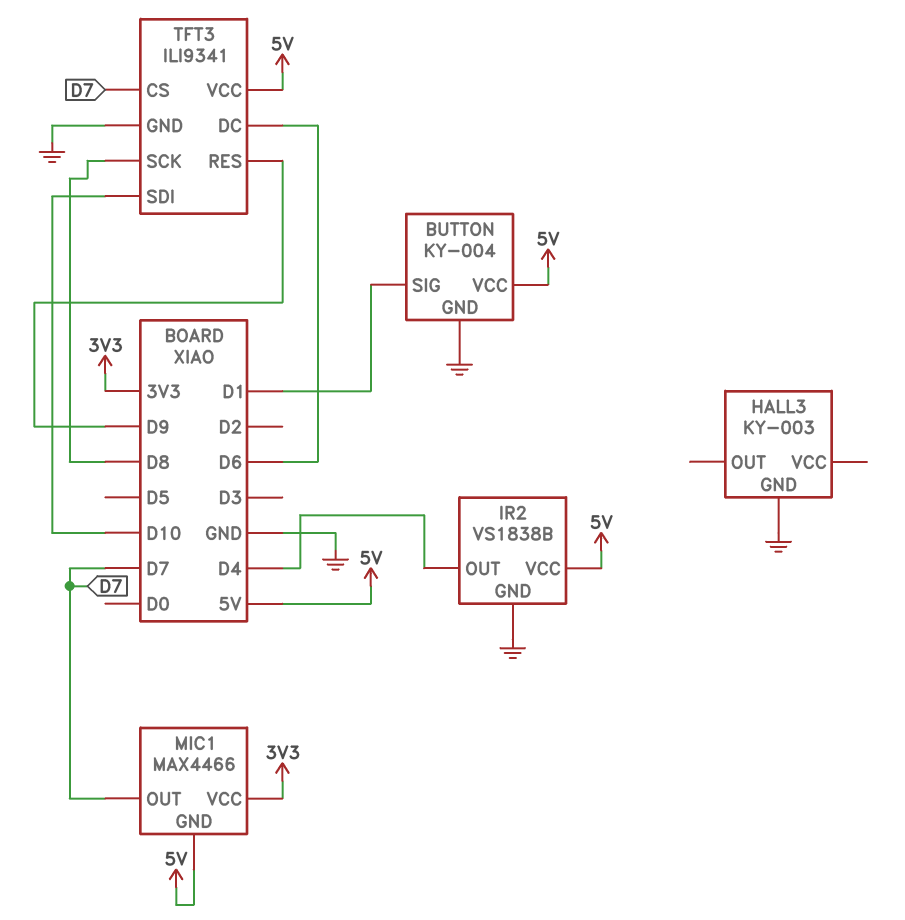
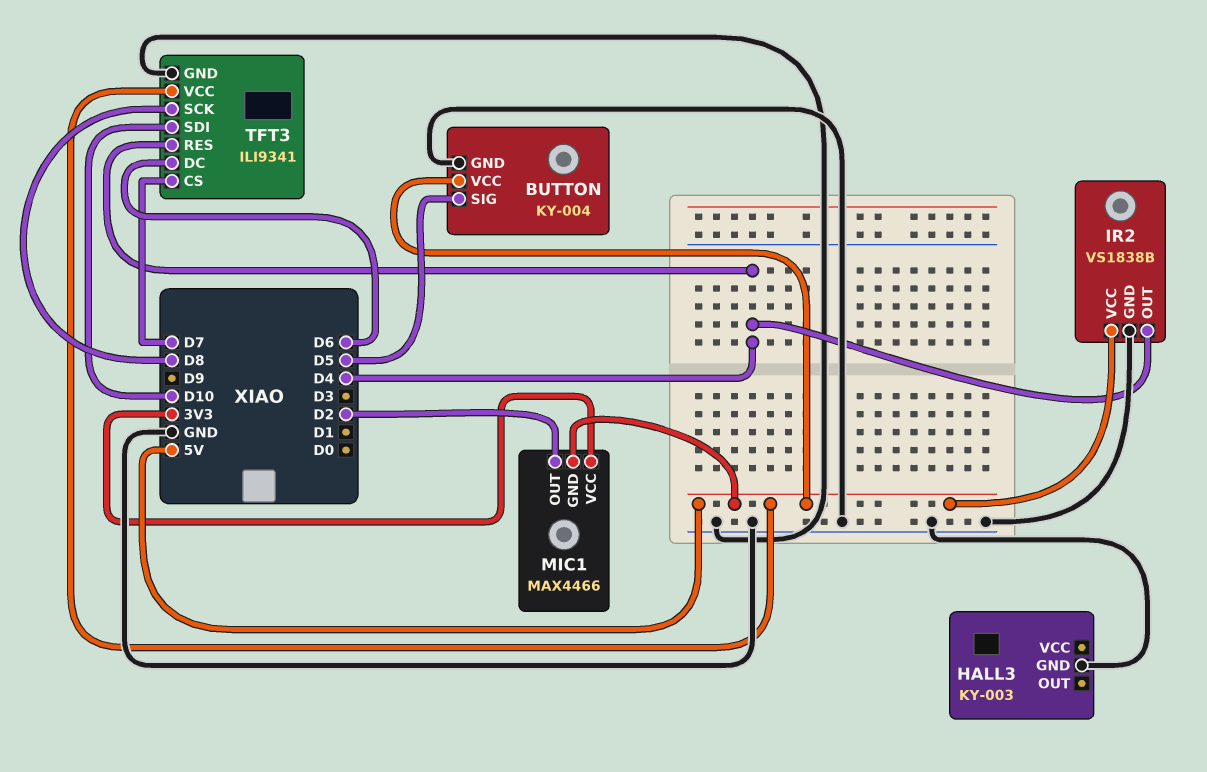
BUTTON pin SIG: D1 -> D5
MIC1 pin OUT: D7 -> D2
TFT3 pin RES: D9 -> D4

